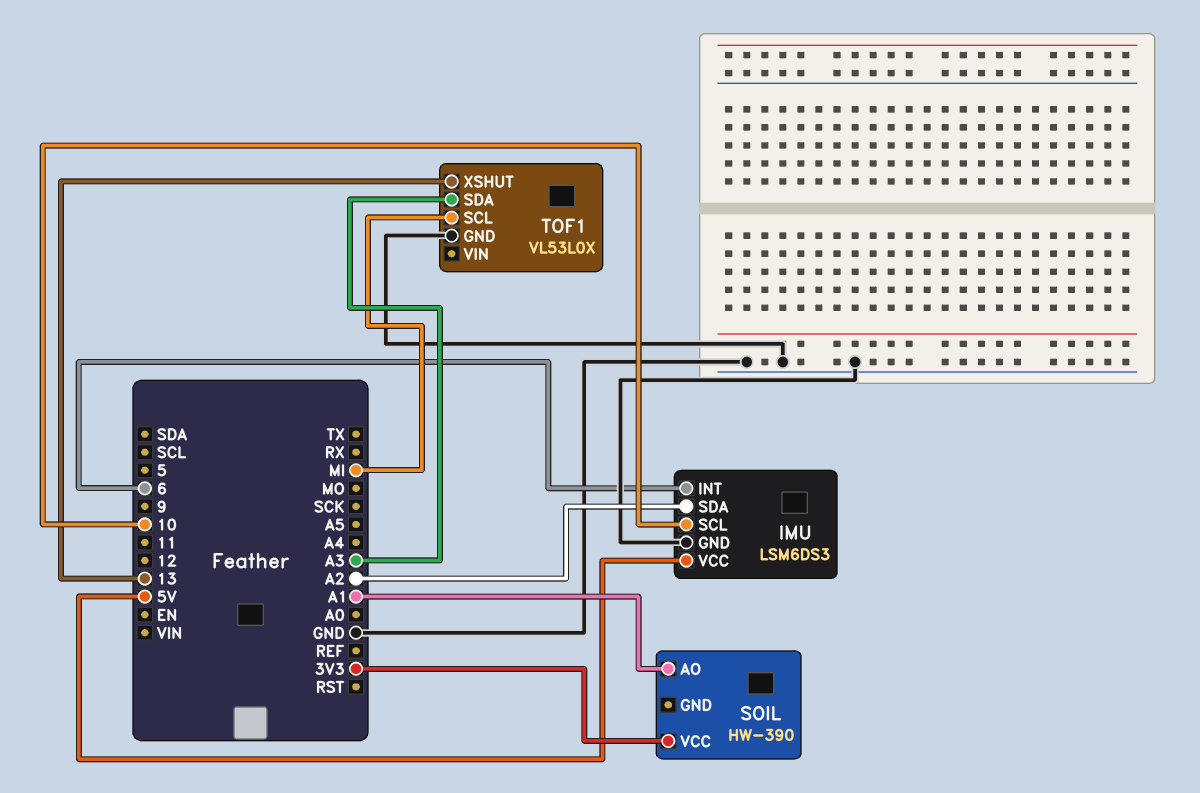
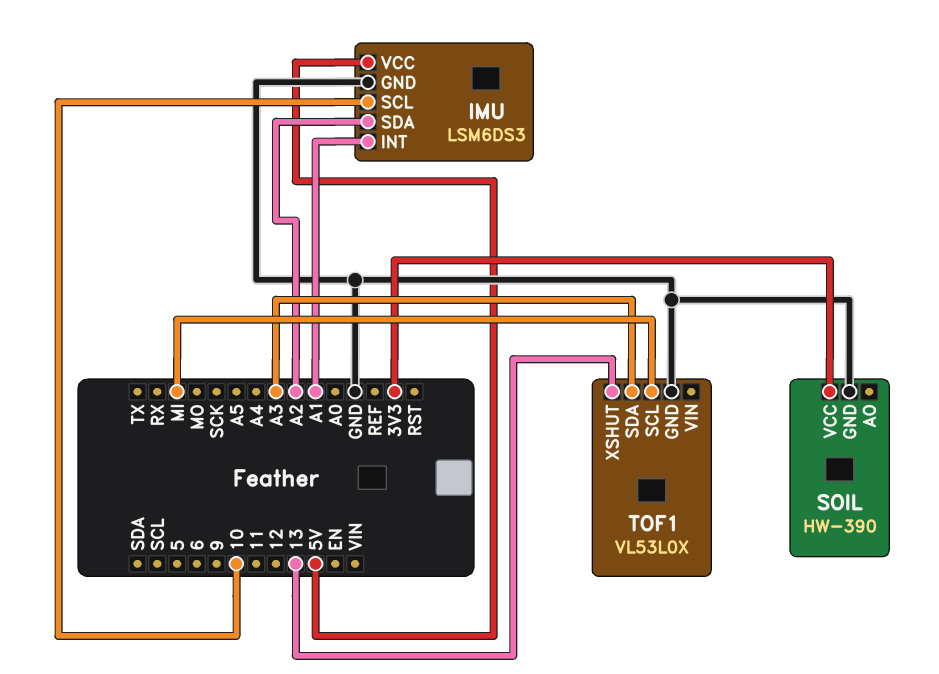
IMU pin INT: 6 -> A1
SOIL pin AO: A1 -> none
SOIL pin GND: none -> GND

